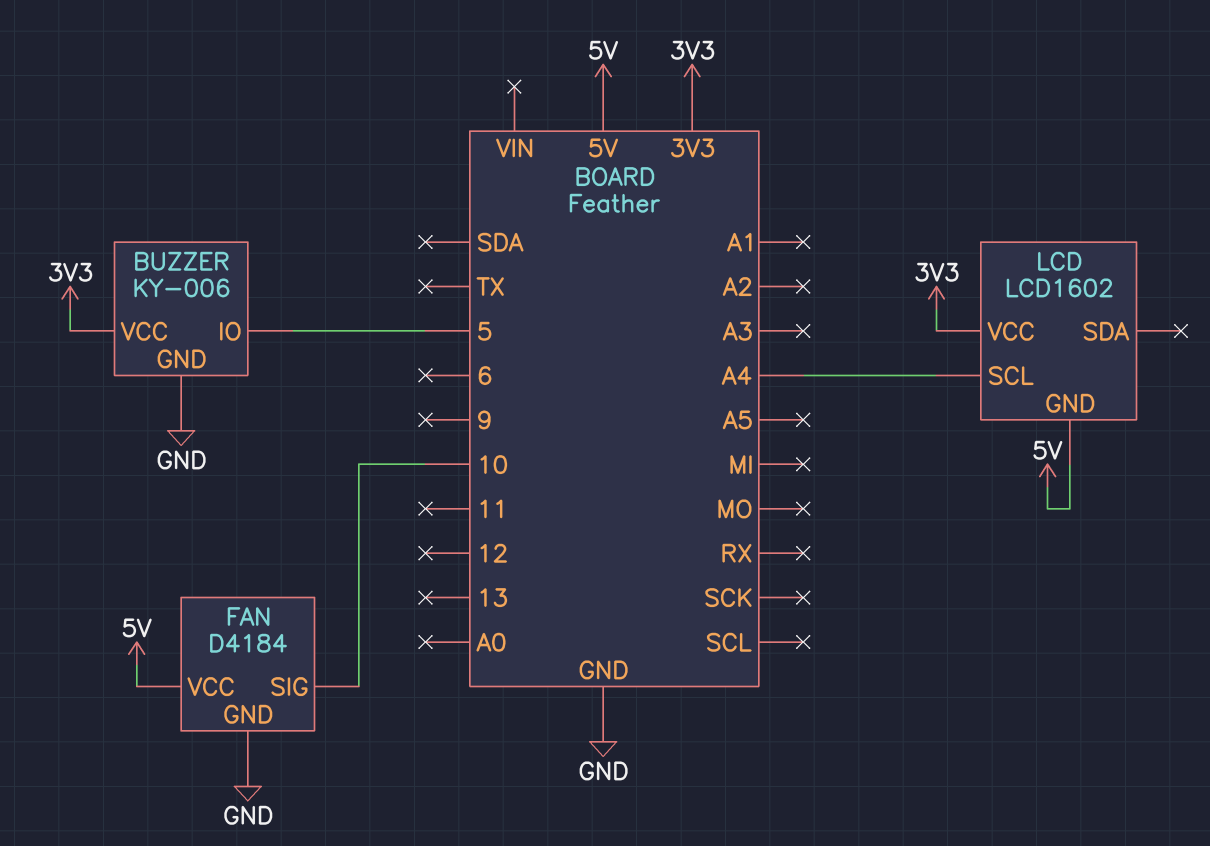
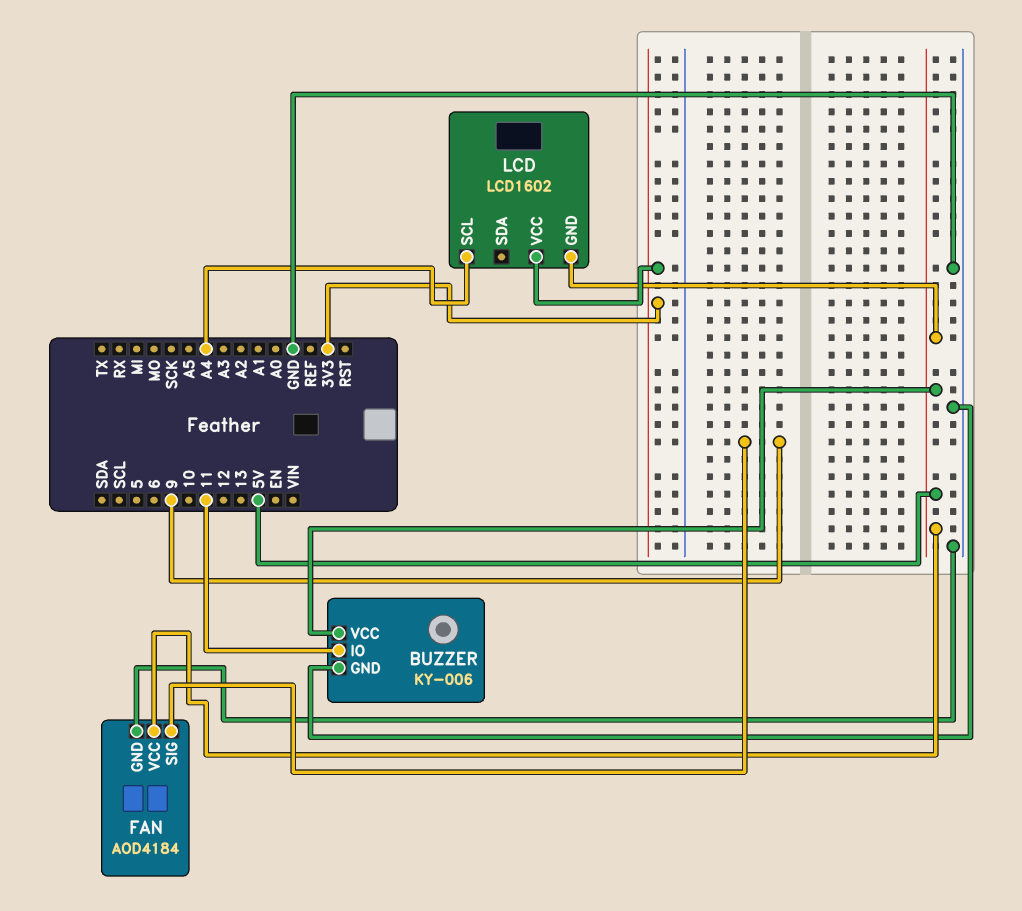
BUZZER pin IO: 5 -> 11
BUZZER pin VCC: 3V3 -> 5V
FAN: D4184 -> AOD4184
FAN pin SIG: 10 -> 9

